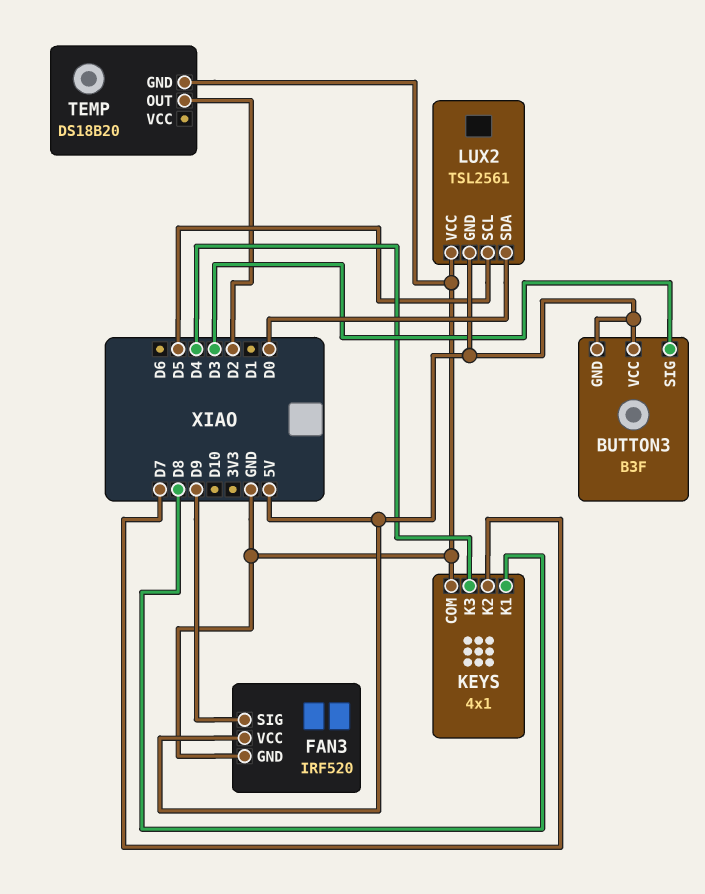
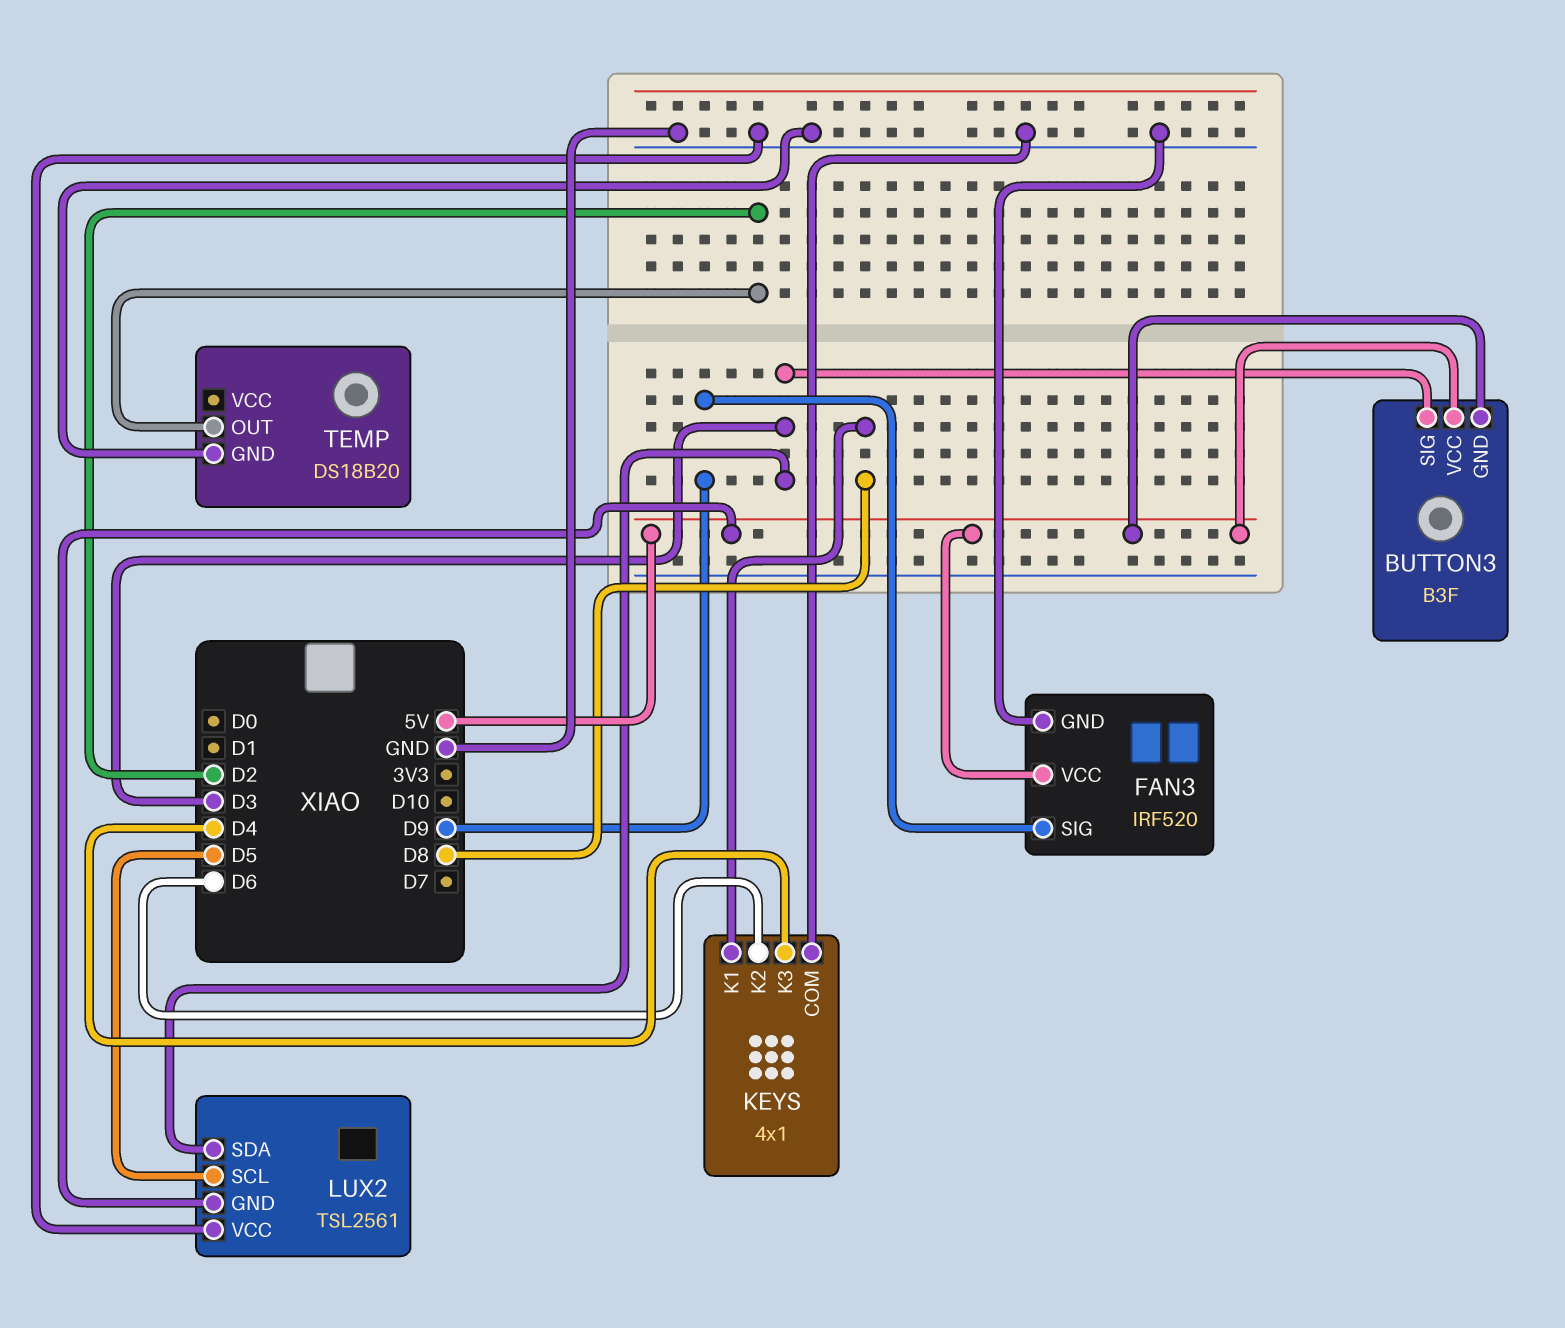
KEYS pin K2: D7 -> D6
LUX2 pin SDA: D0 -> D3

